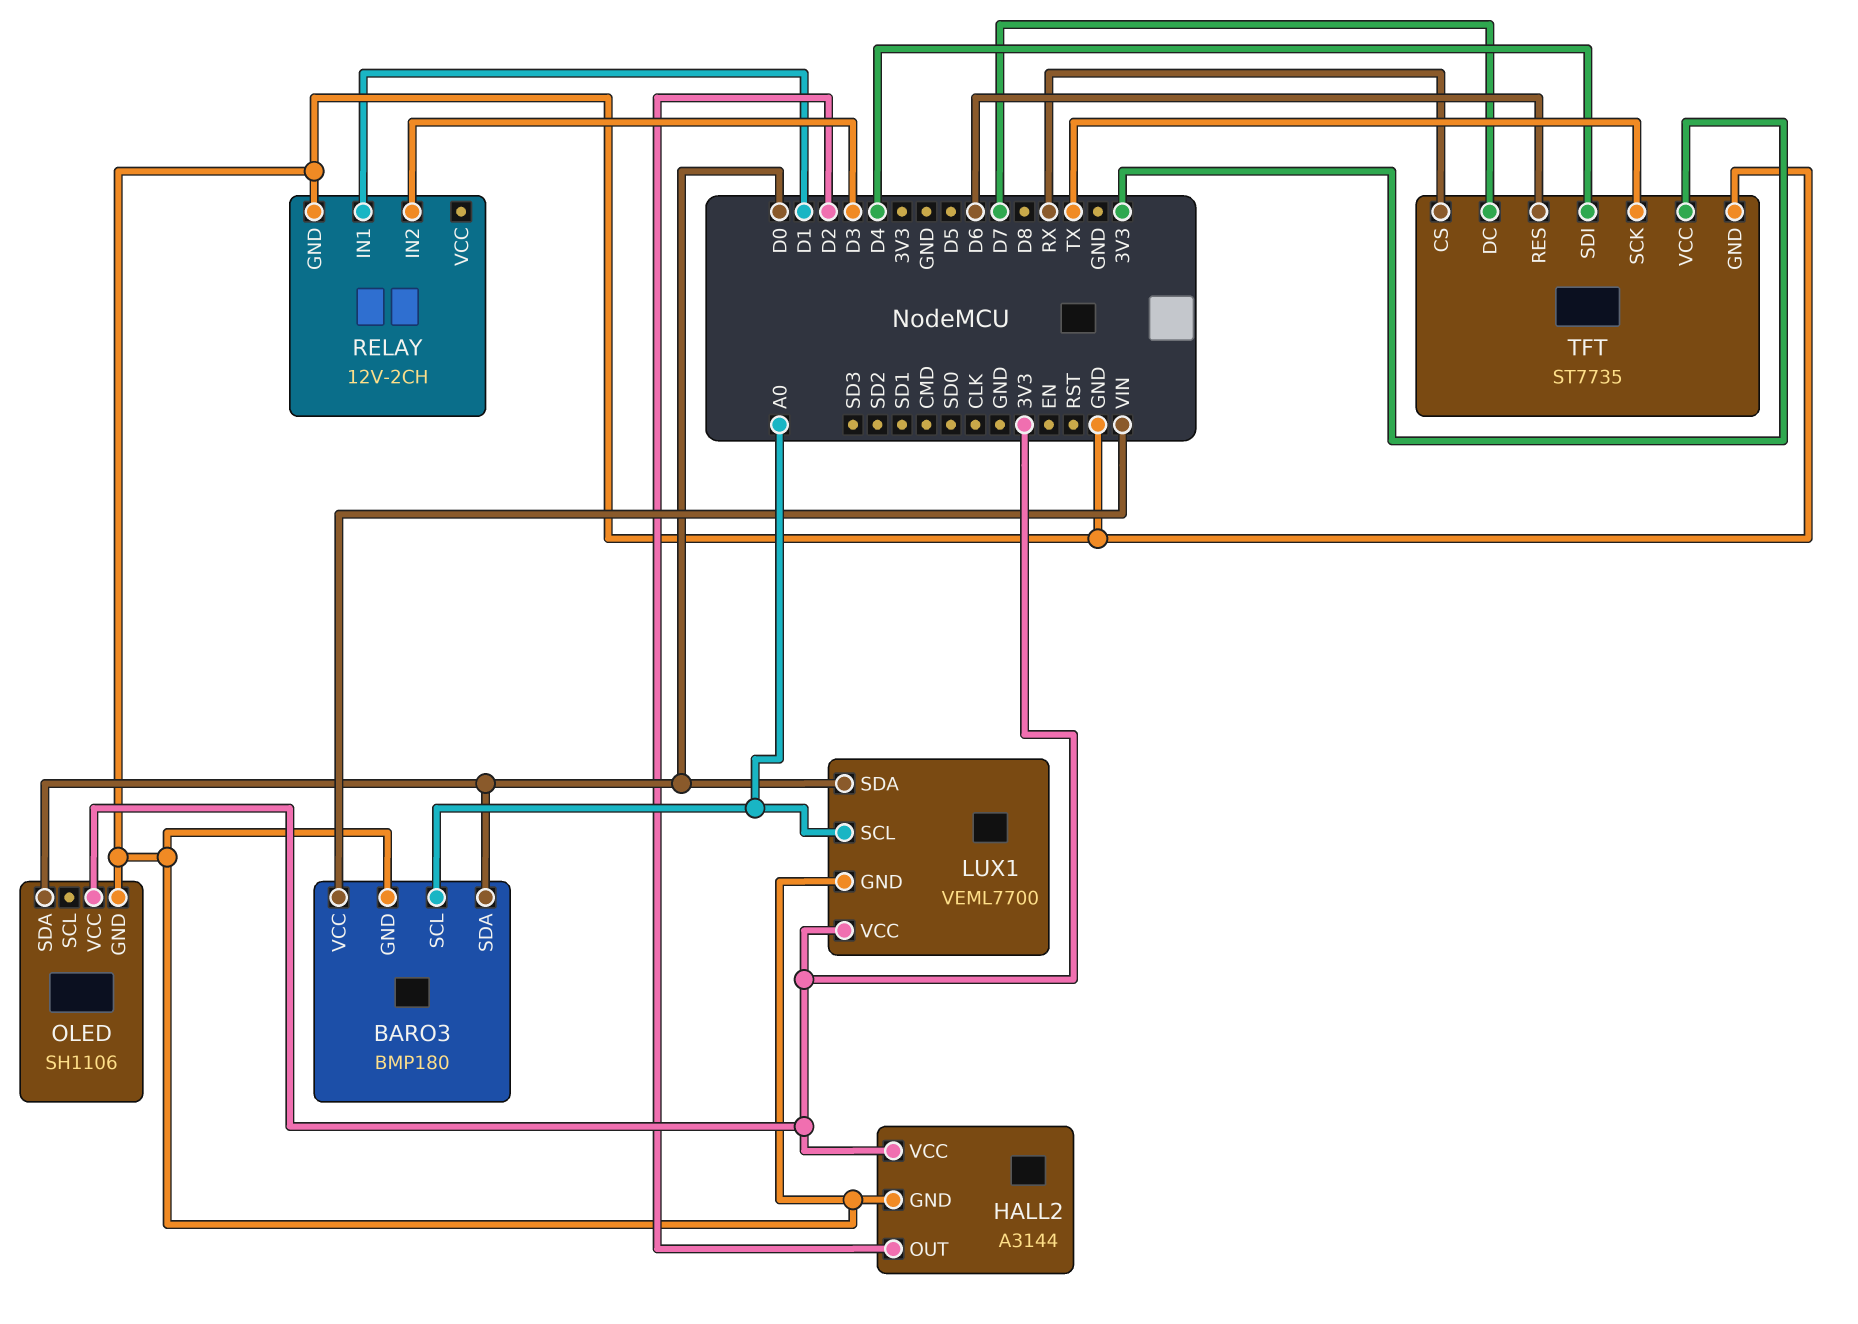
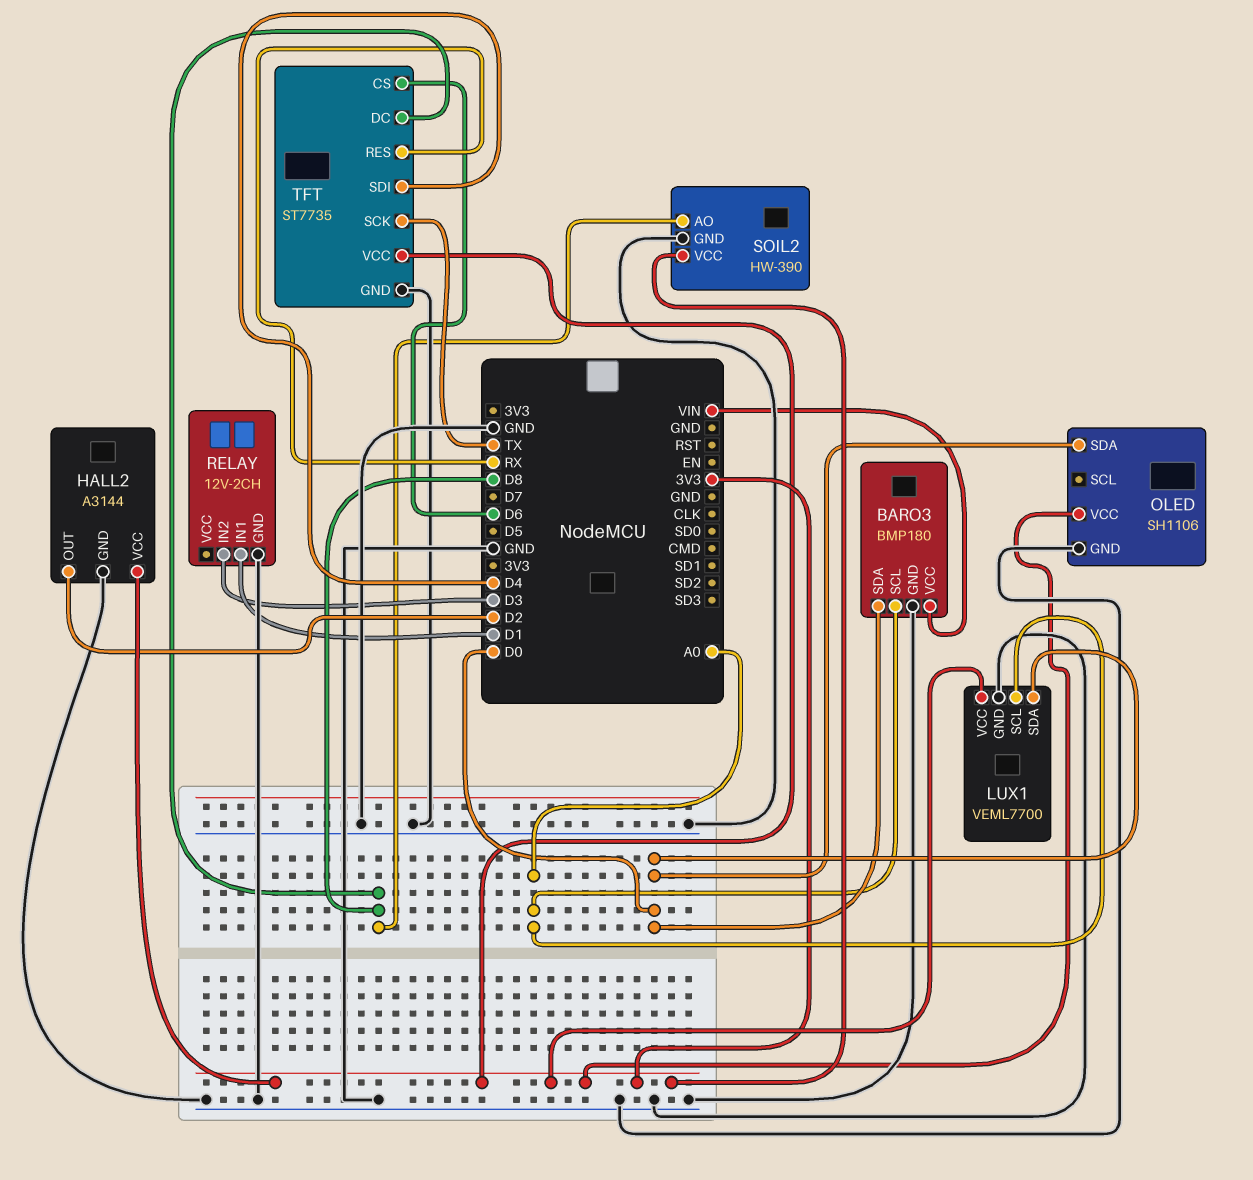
SOIL2: none -> HW-390
SOIL2 pin AO: none -> D8
SOIL2 pin GND: none -> GND
SOIL2 pin VCC: none -> 3V3
TFT pin CS: RX -> D6
TFT pin DC: D7 -> D8
TFT pin RES: D6 -> RX

